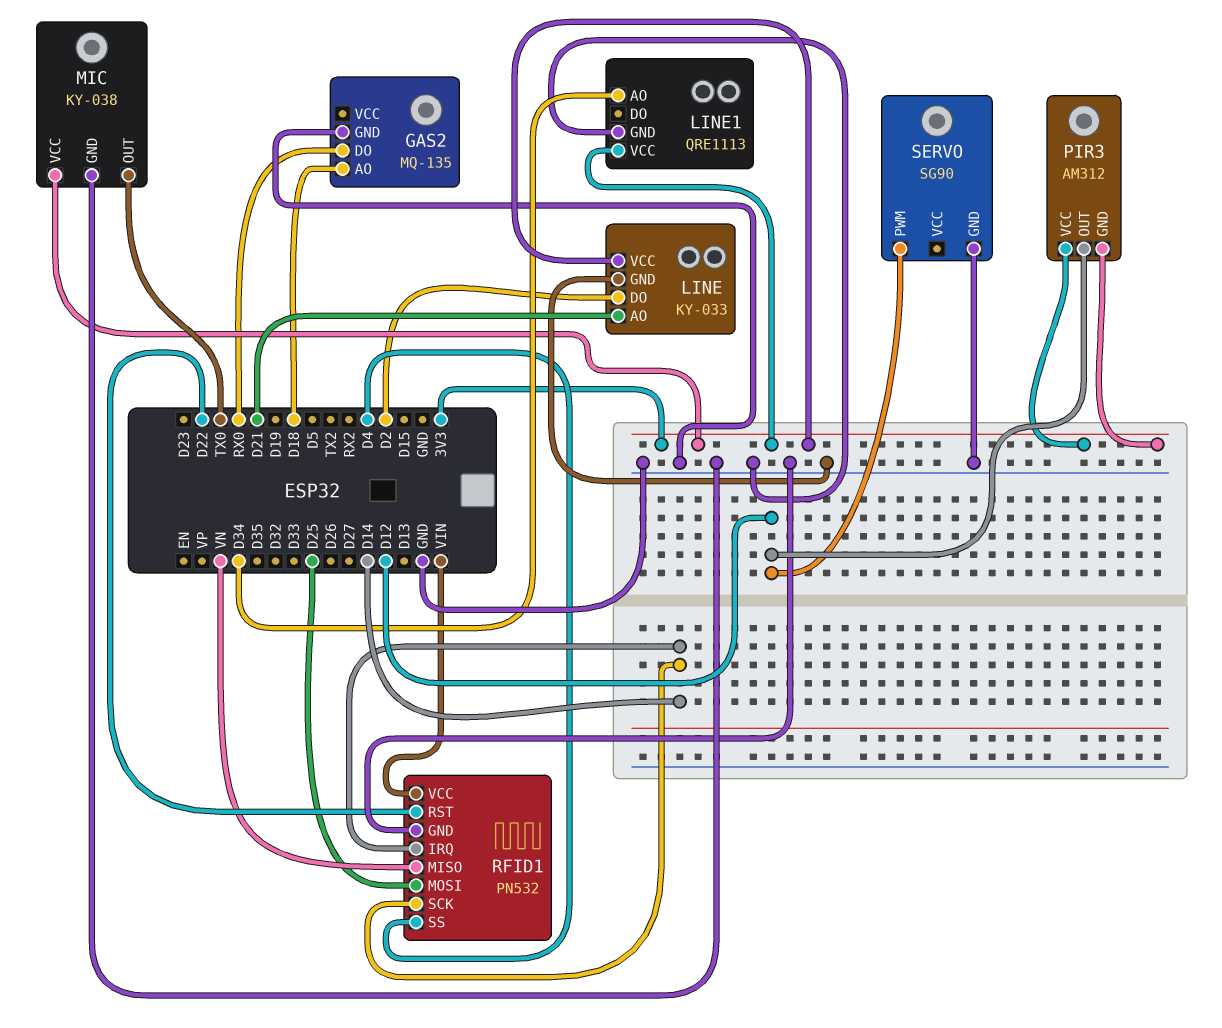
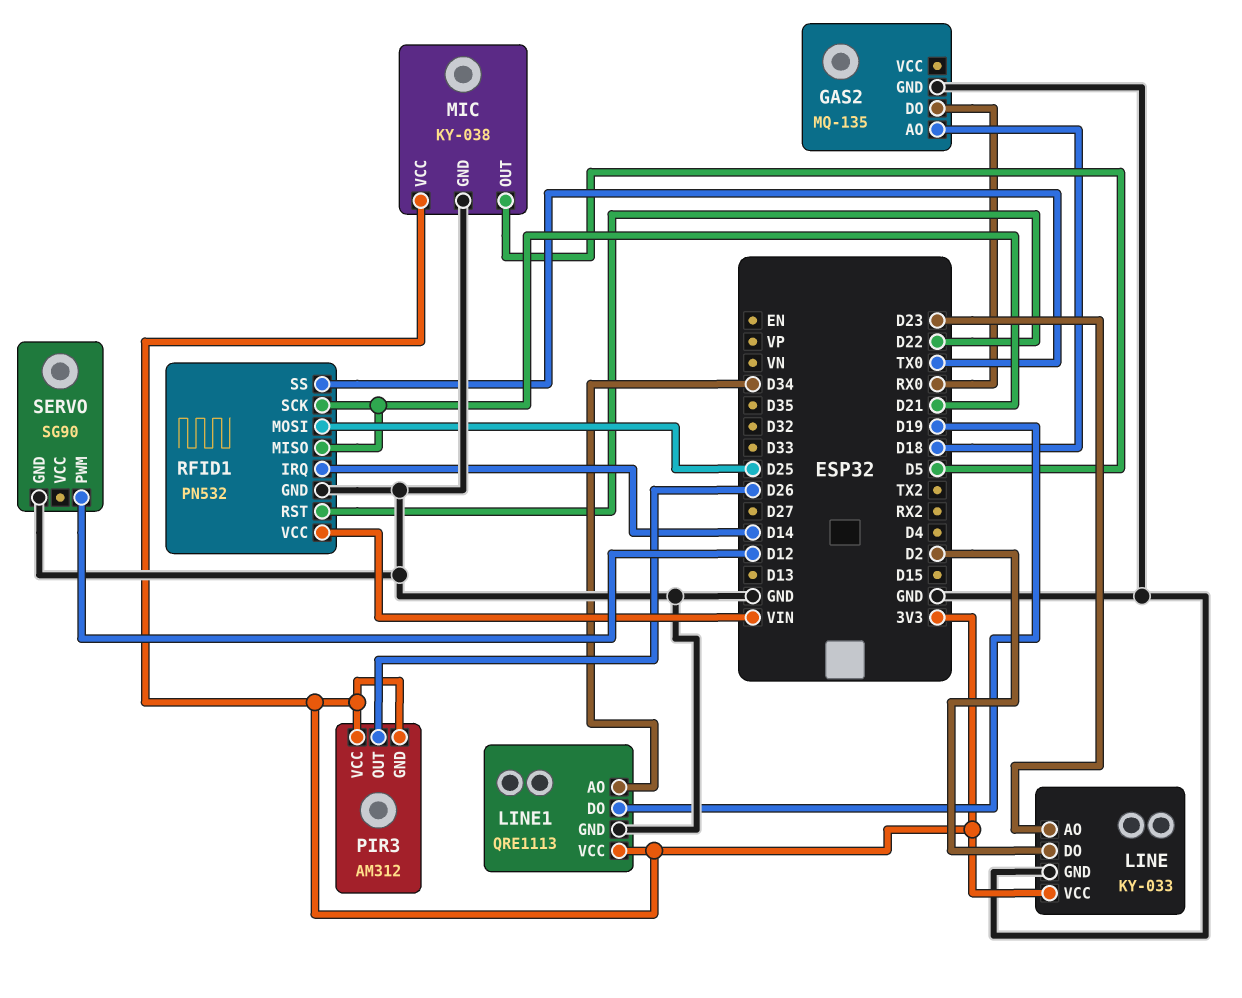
LINE pin AO: D21 -> D23
LINE1 pin DO: none -> D19
MIC pin OUT: TX0 -> D5
PIR3 pin OUT: D12 -> D26
RFID1 pin MISO: VN -> D21
RFID1 pin SCK: D14 -> D21
RFID1 pin SS: D4 -> TX0

